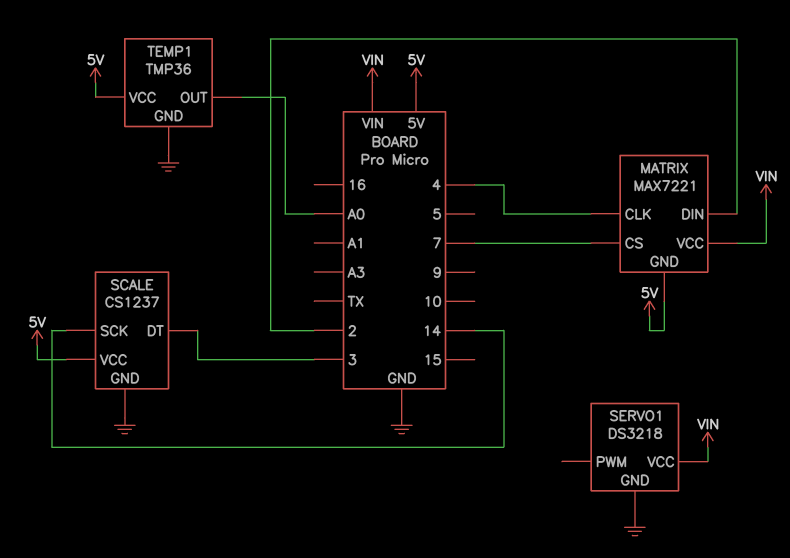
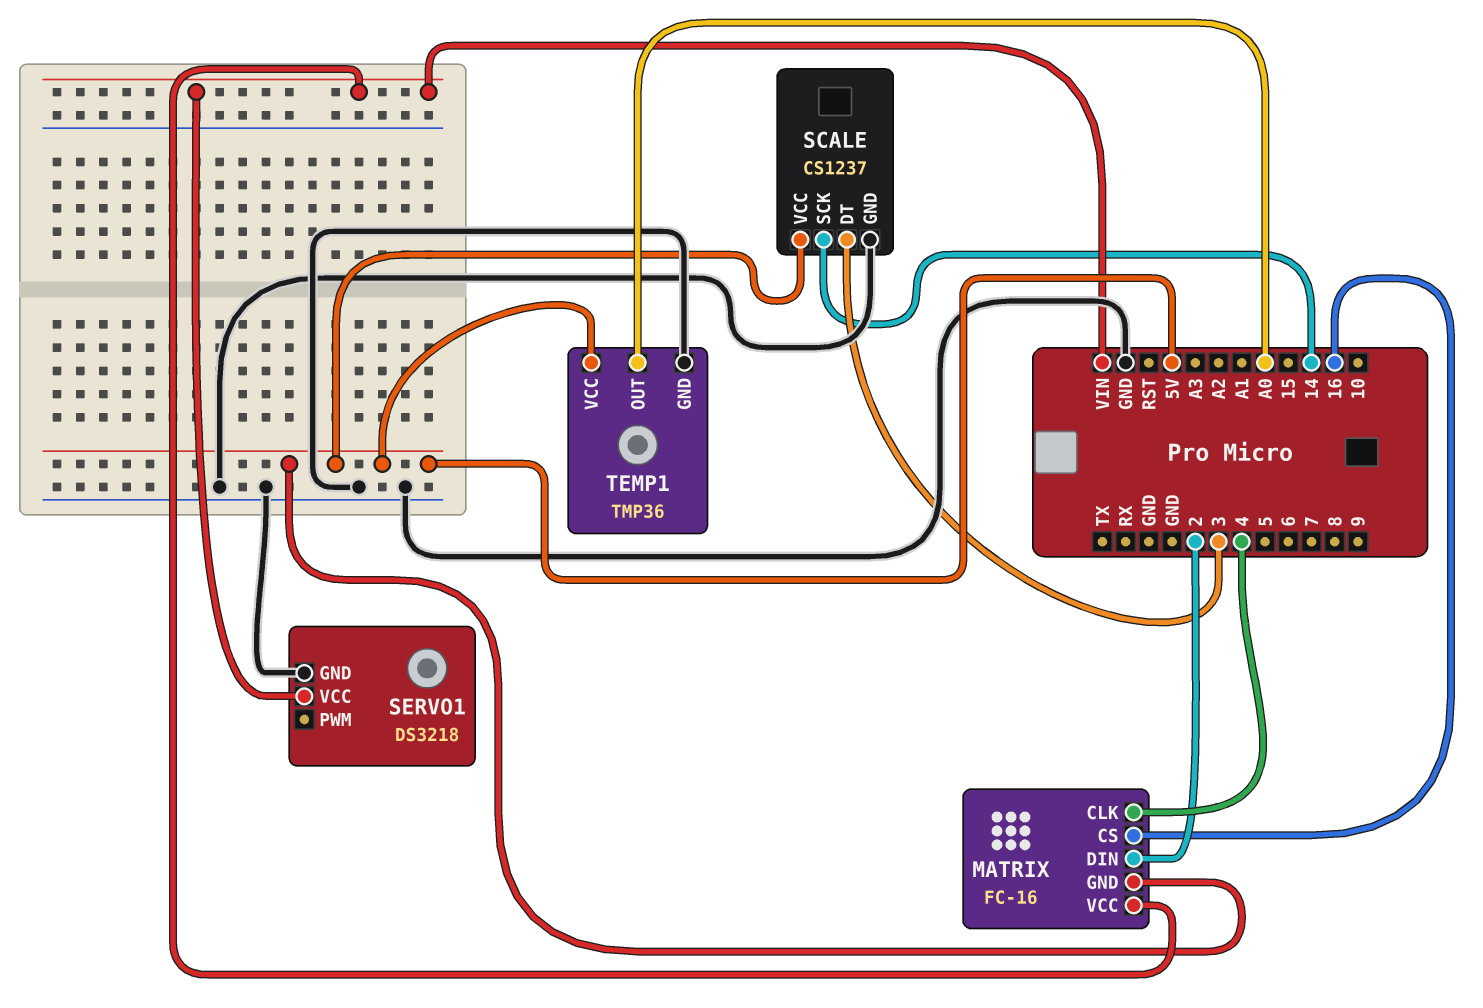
MATRIX: MAX7221 -> FC-16
MATRIX pin CS: 7 -> 16

